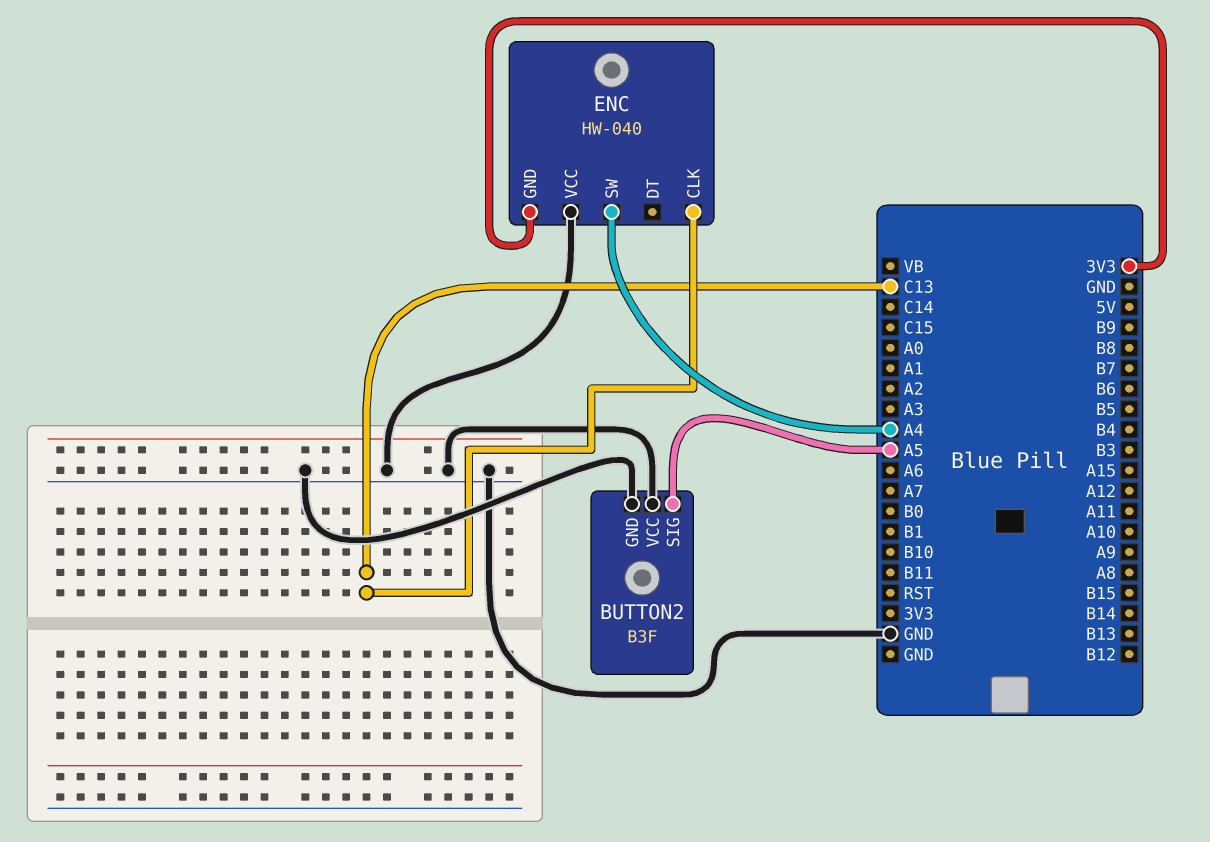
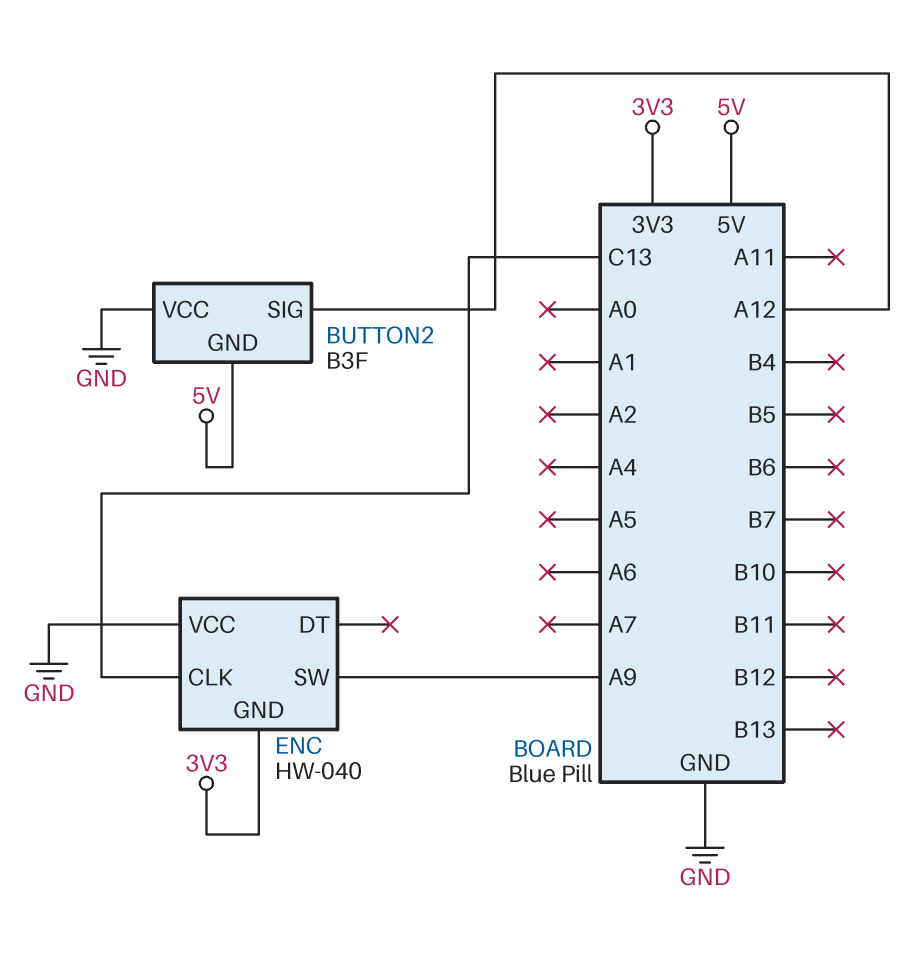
BUTTON2 pin GND: GND -> 5V
BUTTON2 pin SIG: A5 -> A12
ENC pin SW: A4 -> A9

